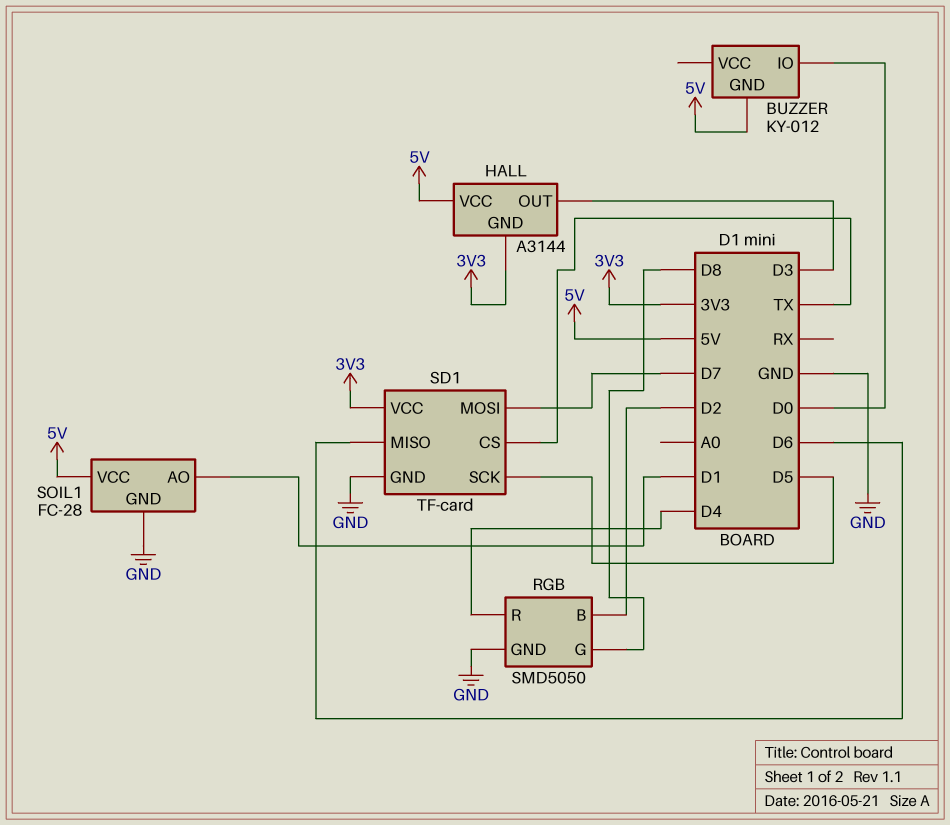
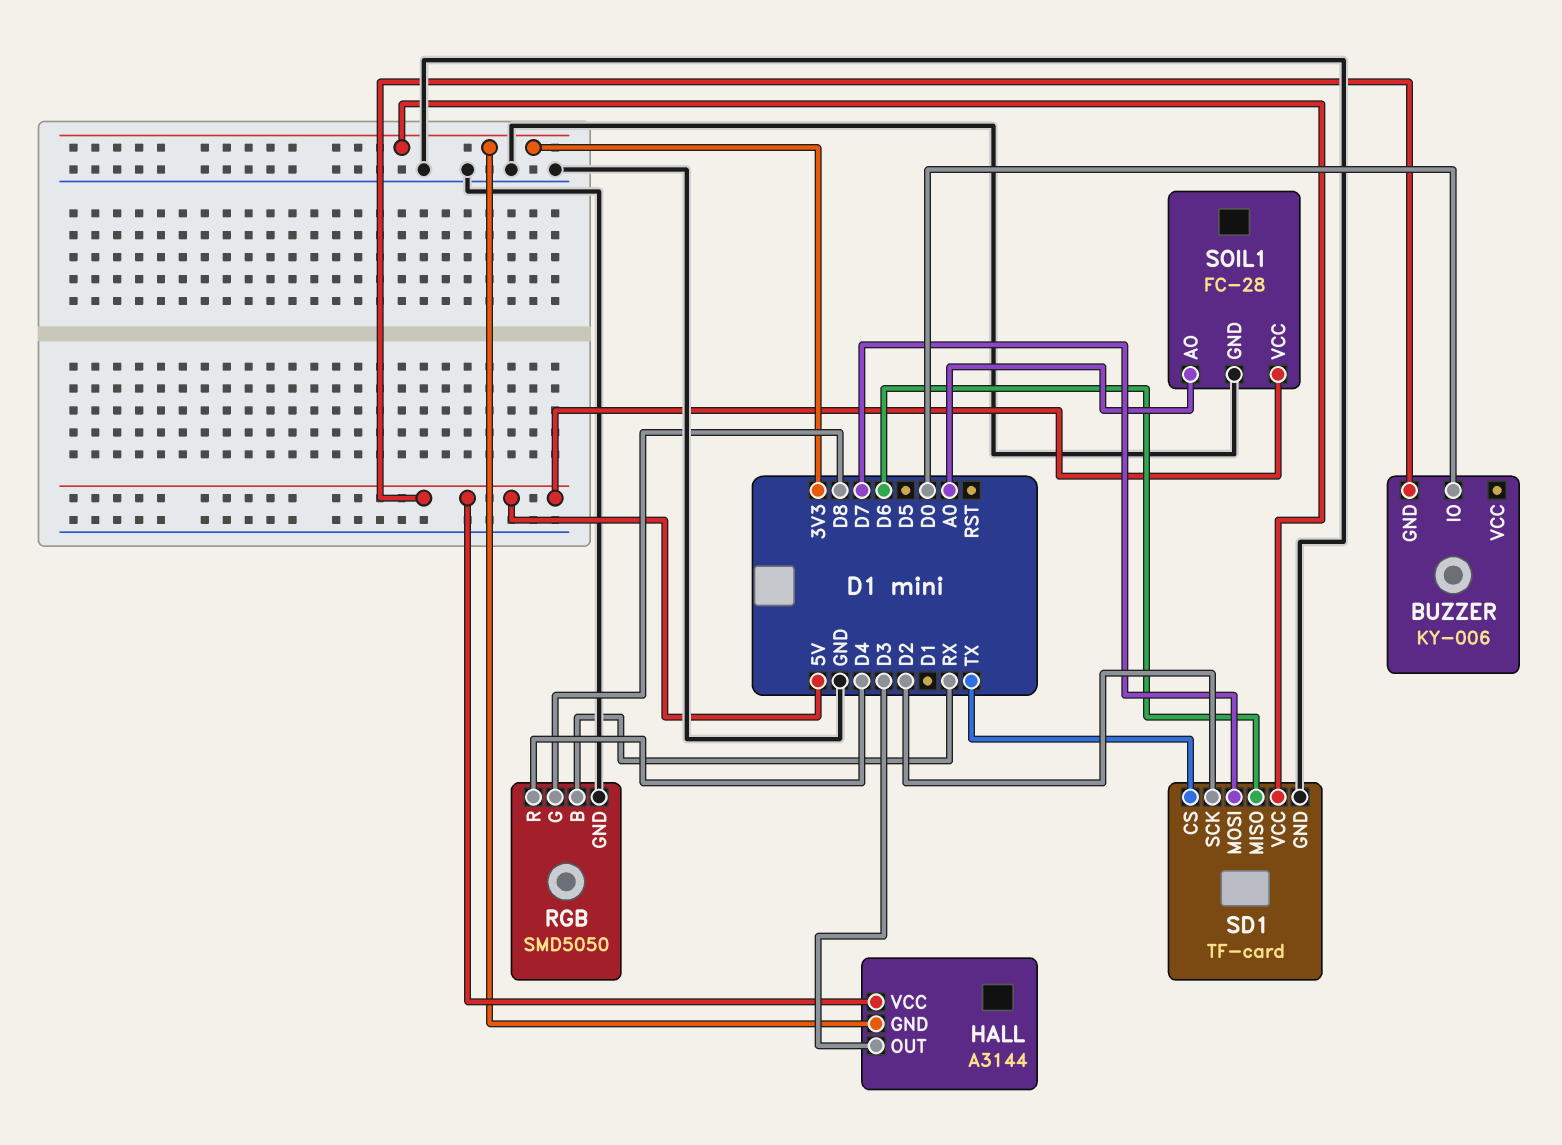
BUZZER: KY-012 -> KY-006
RGB pin B: D2 -> RX
SD1 pin SCK: D5 -> D2
SOIL1 pin AO: D1 -> A0

